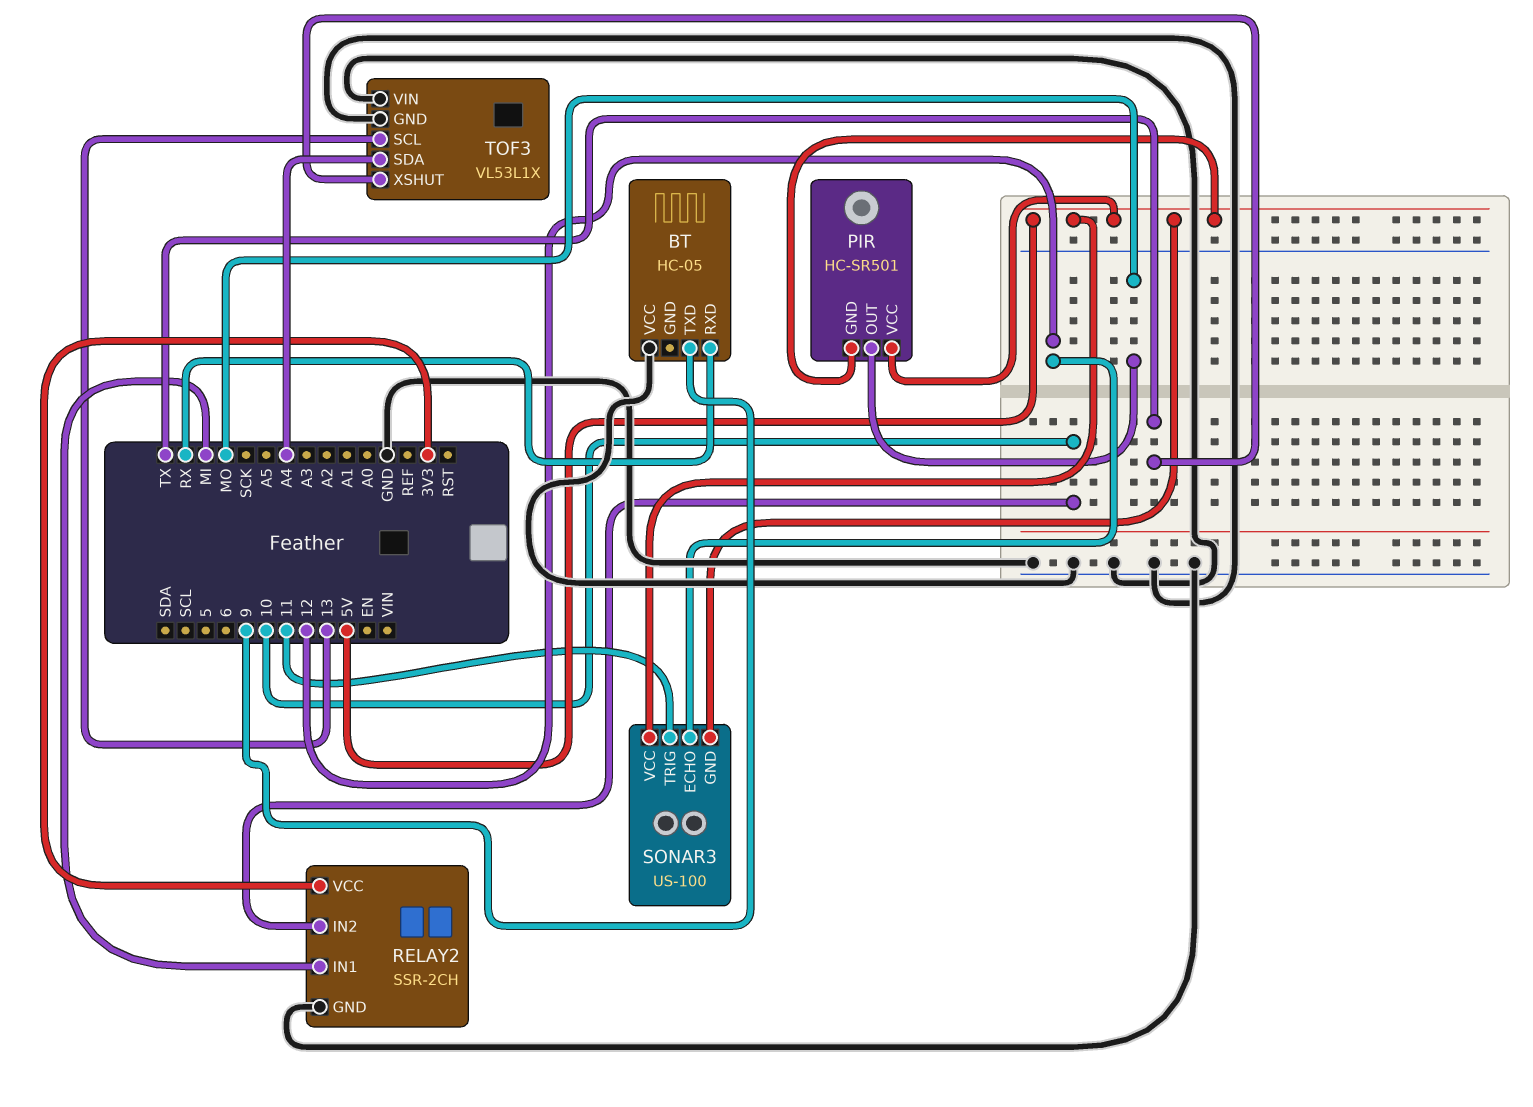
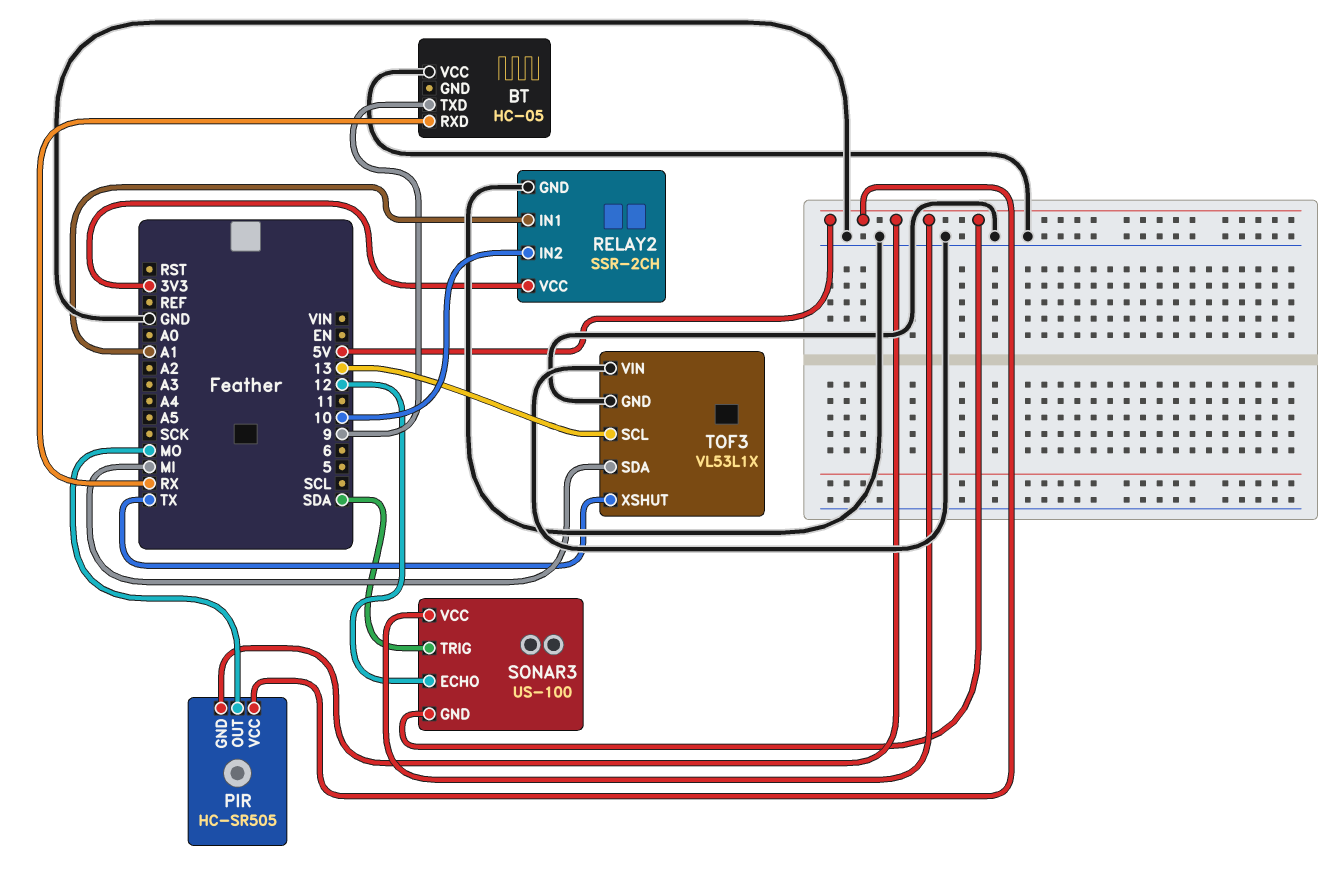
PIR: HC-SR501 -> HC-SR505
RELAY2 pin IN1: MI -> A1
SONAR3 pin TRIG: 11 -> SDA
TOF3 pin SDA: A4 -> MI

